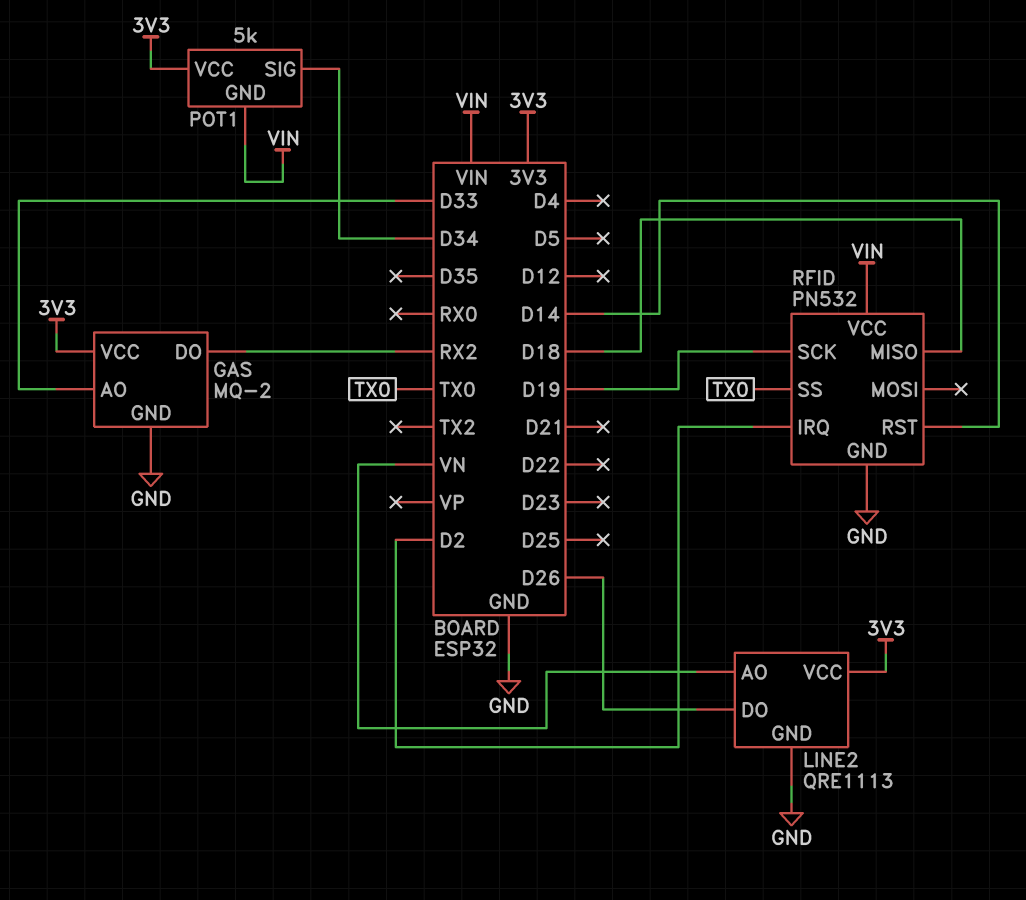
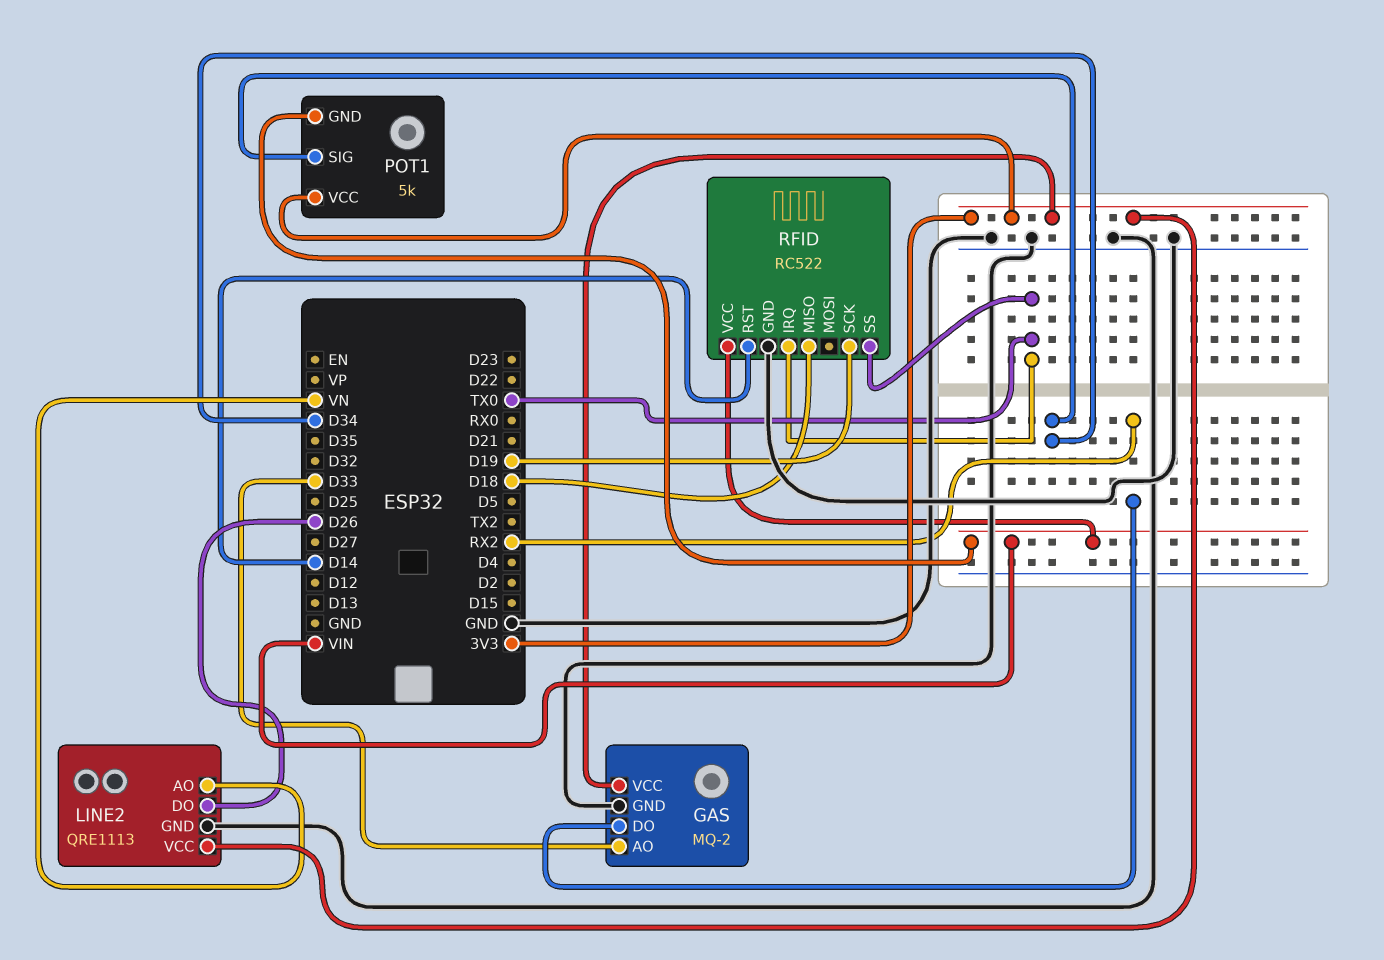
RFID: PN532 -> RC522
RFID pin IRQ: D2 -> TX0

